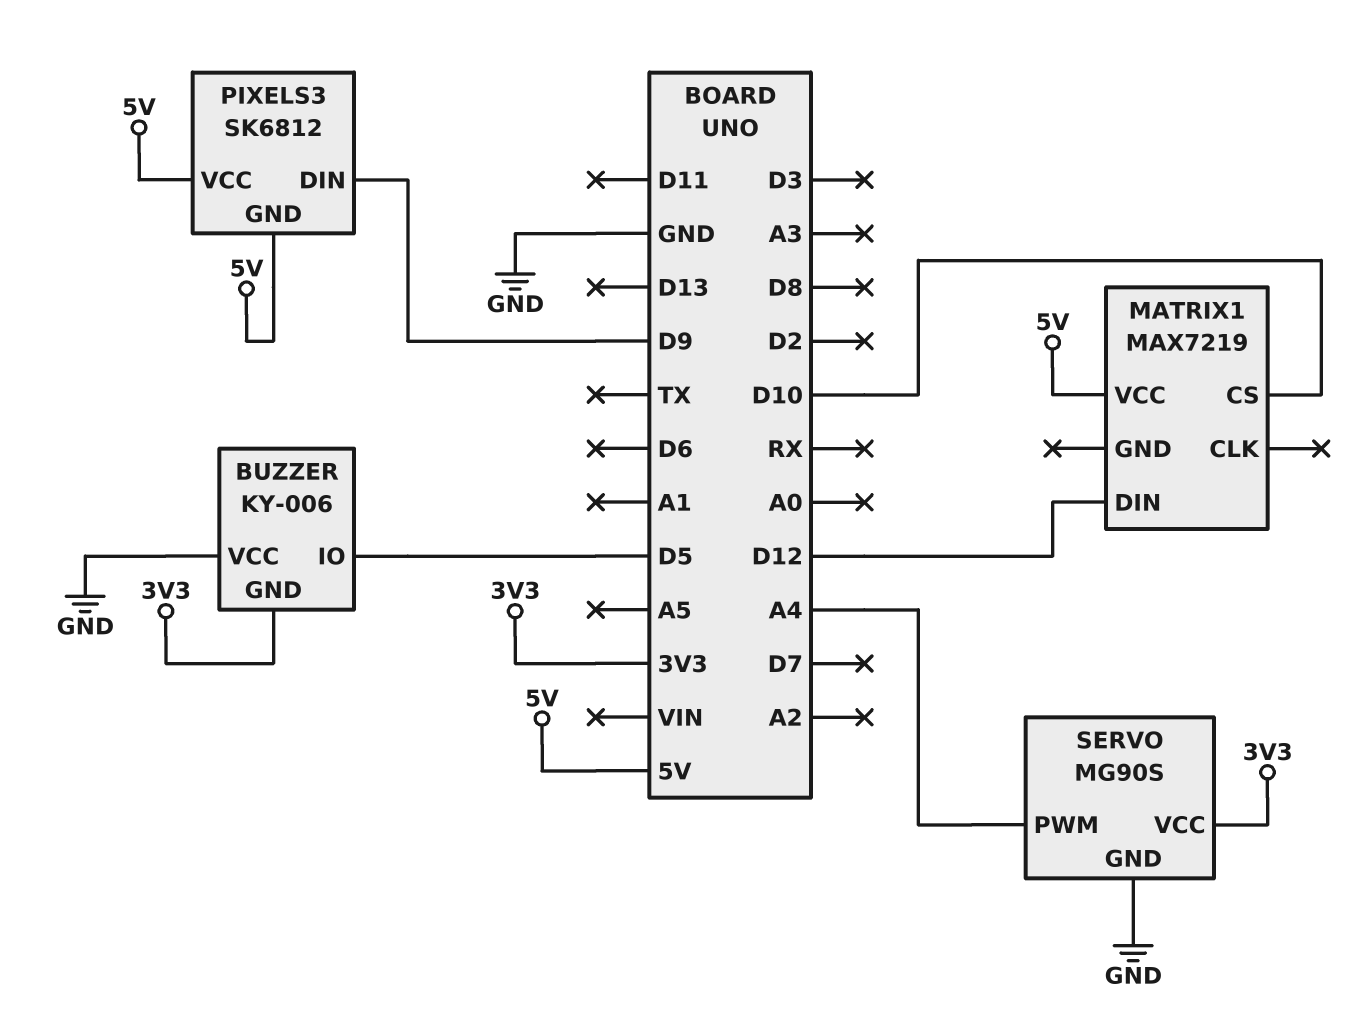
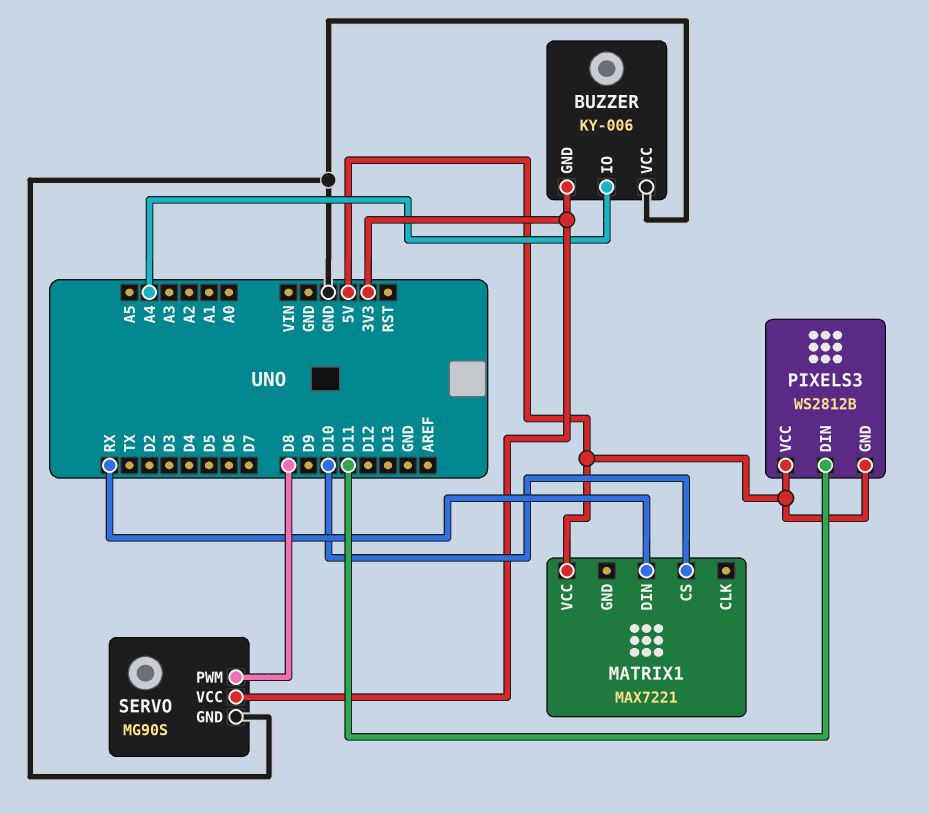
BUZZER pin IO: D5 -> A4
MATRIX1: MAX7219 -> MAX7221
MATRIX1 pin DIN: D12 -> RX
PIXELS3: SK6812 -> WS2812B
PIXELS3 pin DIN: D9 -> D11
SERVO pin PWM: A4 -> D8

